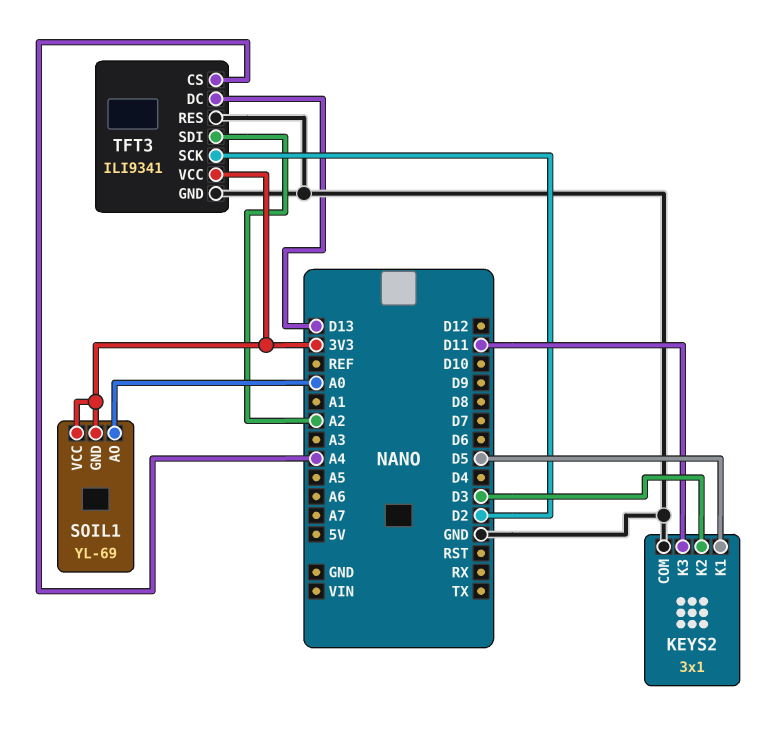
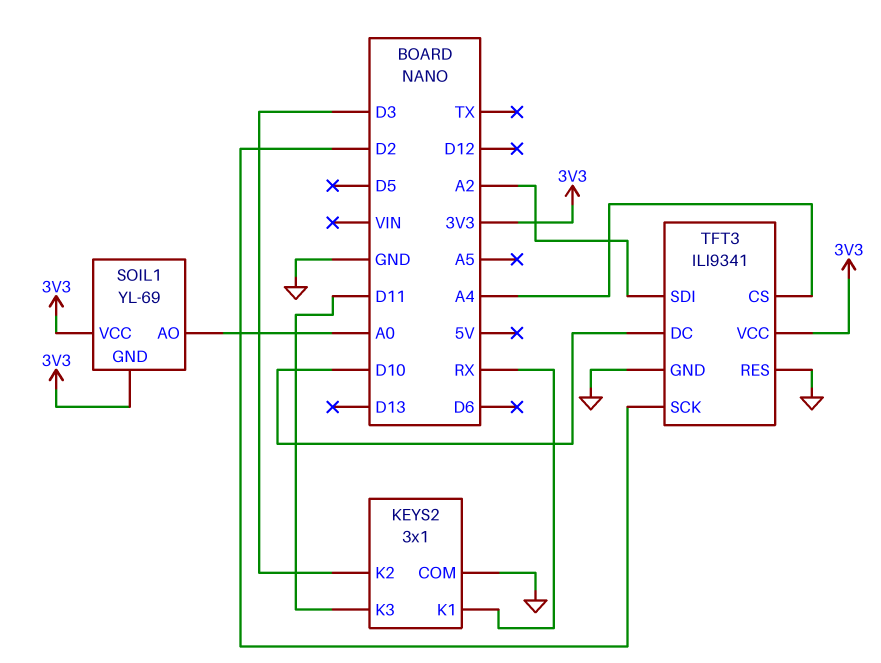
KEYS2 pin K1: D5 -> RX
TFT3 pin DC: D13 -> D10

